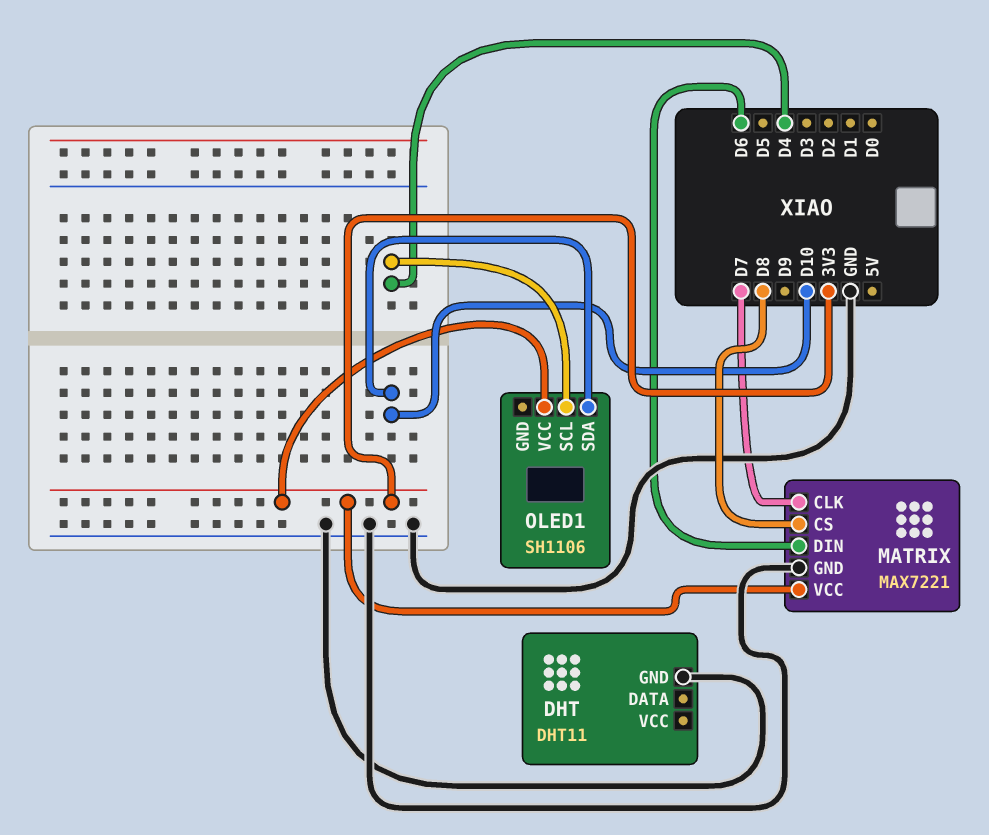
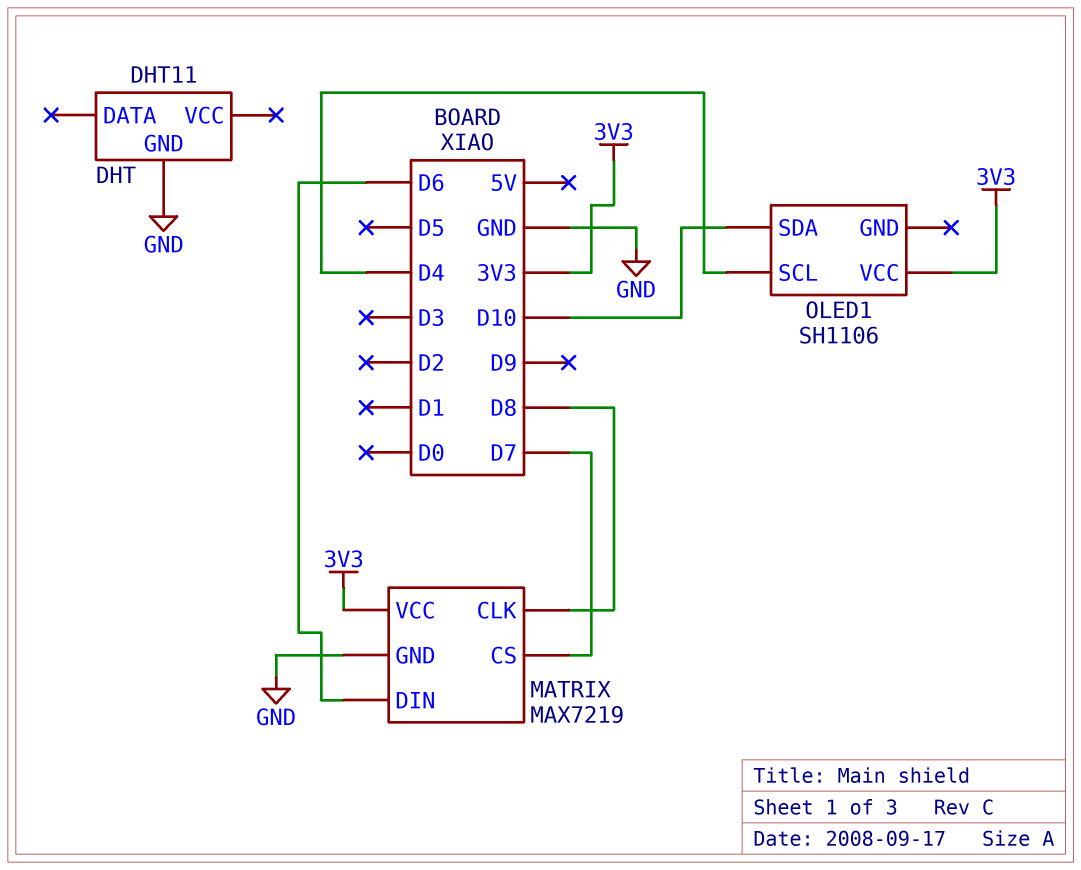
MATRIX: MAX7221 -> MAX7219
MATRIX pin CLK: D7 -> D8
MATRIX pin CS: D8 -> D7

